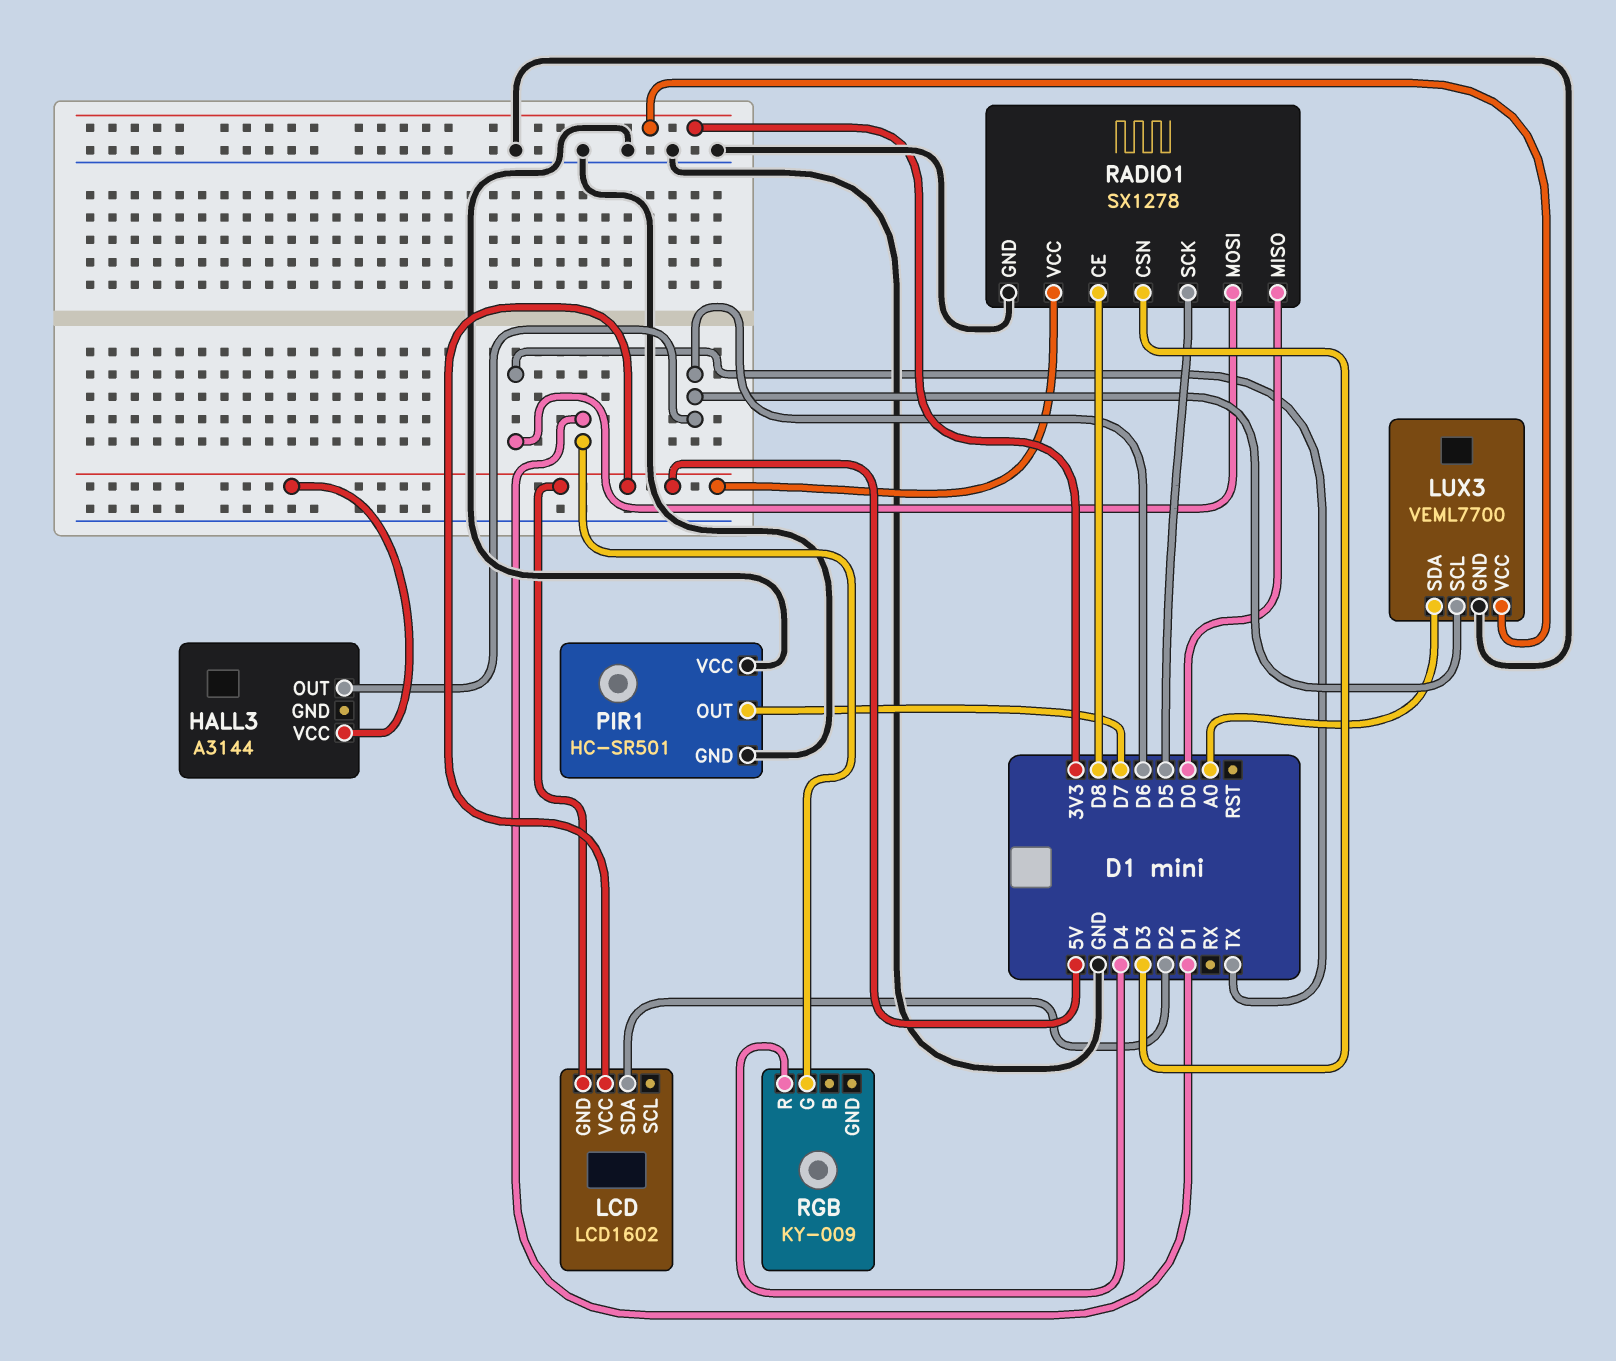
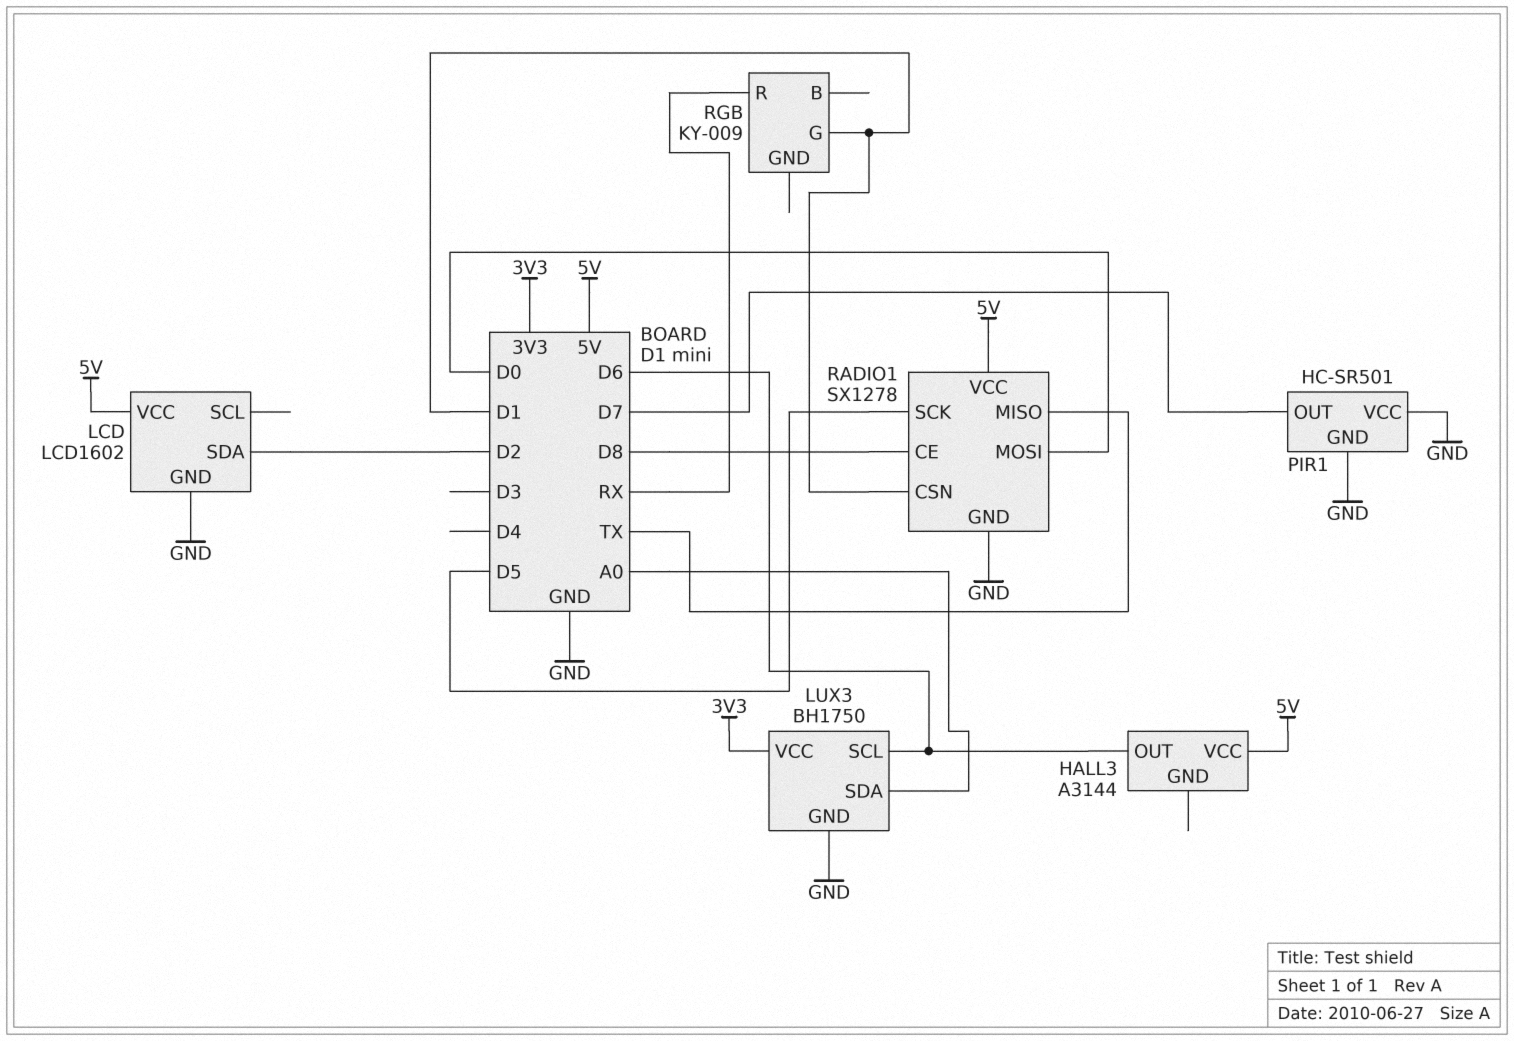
LCD pin GND: 5V -> GND
LUX3: VEML7700 -> BH1750
RADIO1 pin CSN: D3 -> D1
RADIO1 pin MISO: D0 -> TX
RADIO1 pin MOSI: TX -> D0
RGB pin R: D4 -> RX

